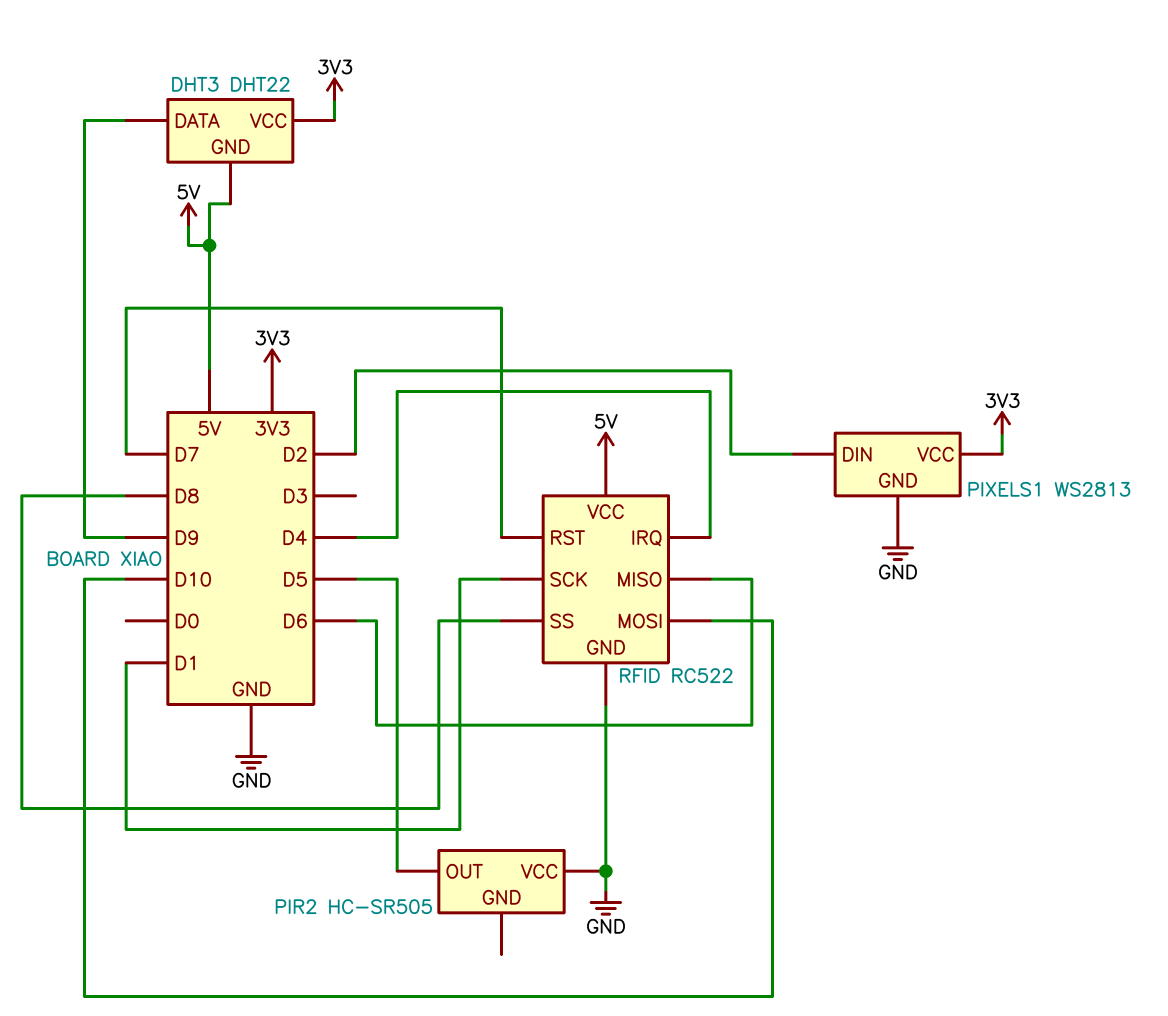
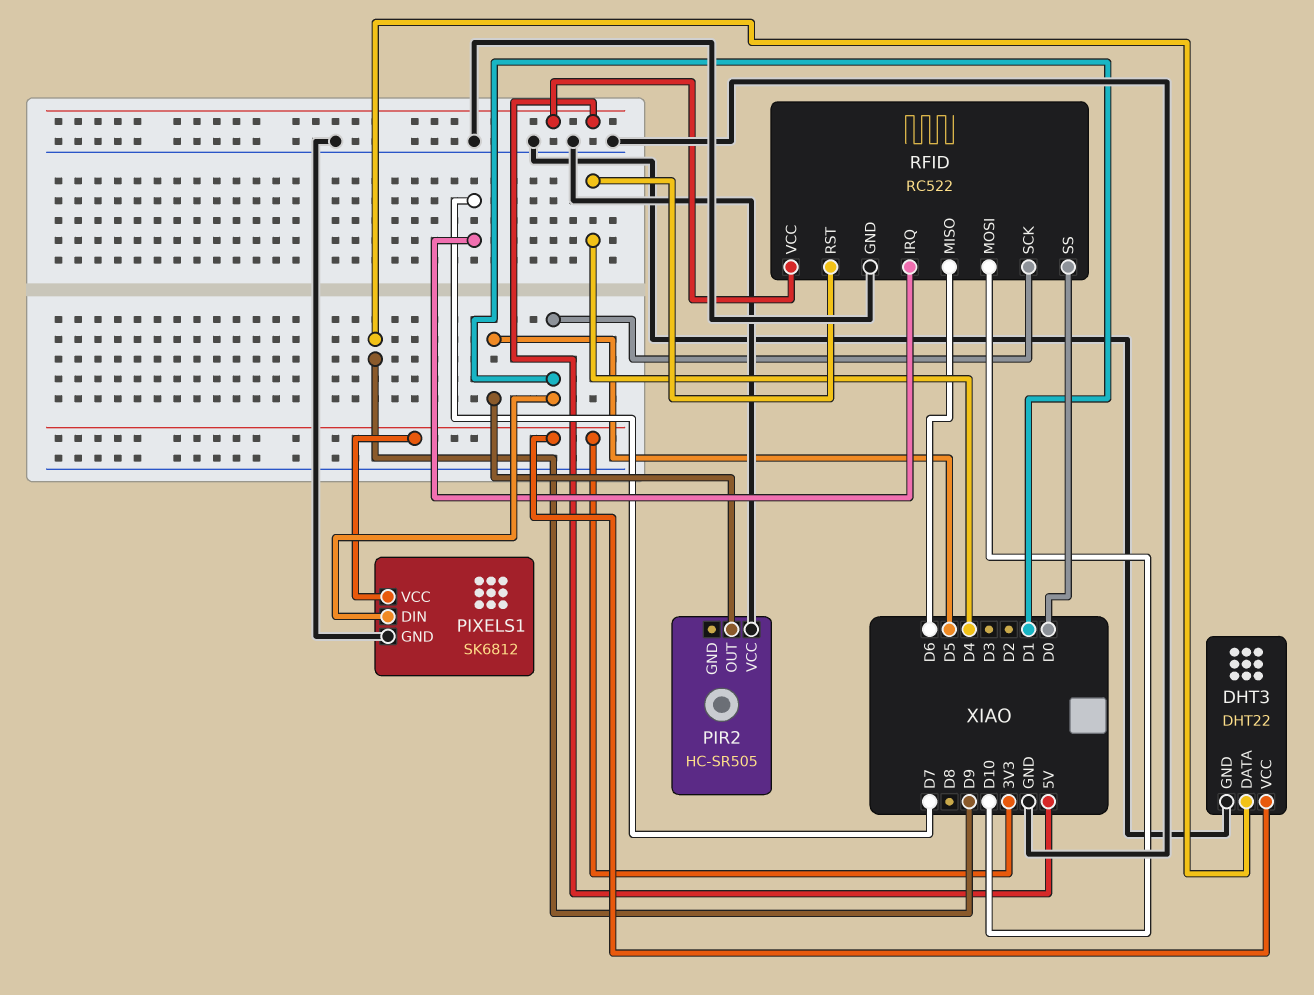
DHT3 pin GND: 5V -> GND
PIXELS1: WS2813 -> SK6812
PIXELS1 pin DIN: D2 -> D1
RFID pin IRQ: D4 -> D7
RFID pin RST: D7 -> D4
RFID pin SS: D8 -> D0

